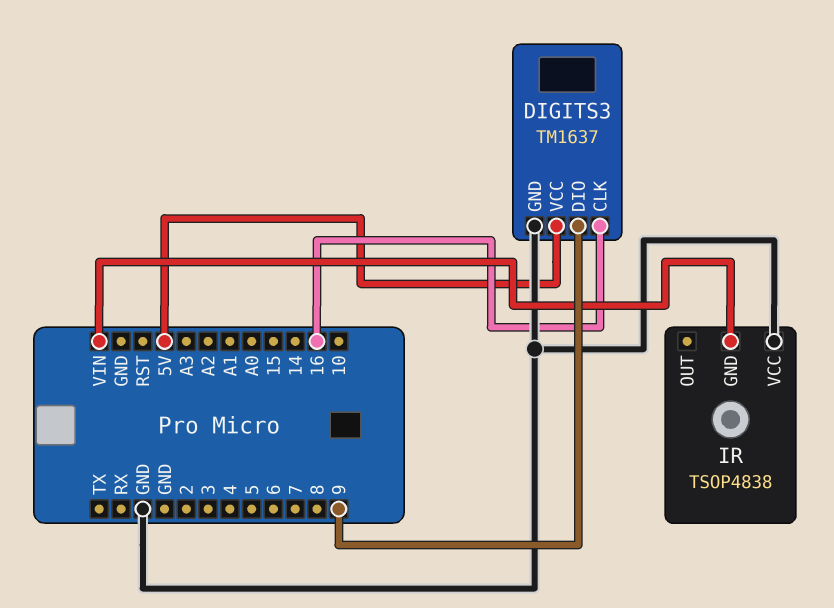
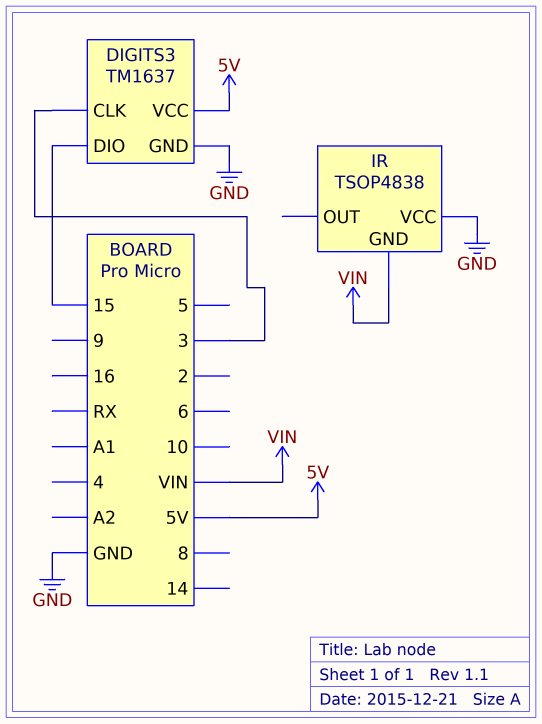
DIGITS3 pin CLK: 16 -> 3
DIGITS3 pin DIO: 9 -> 15

